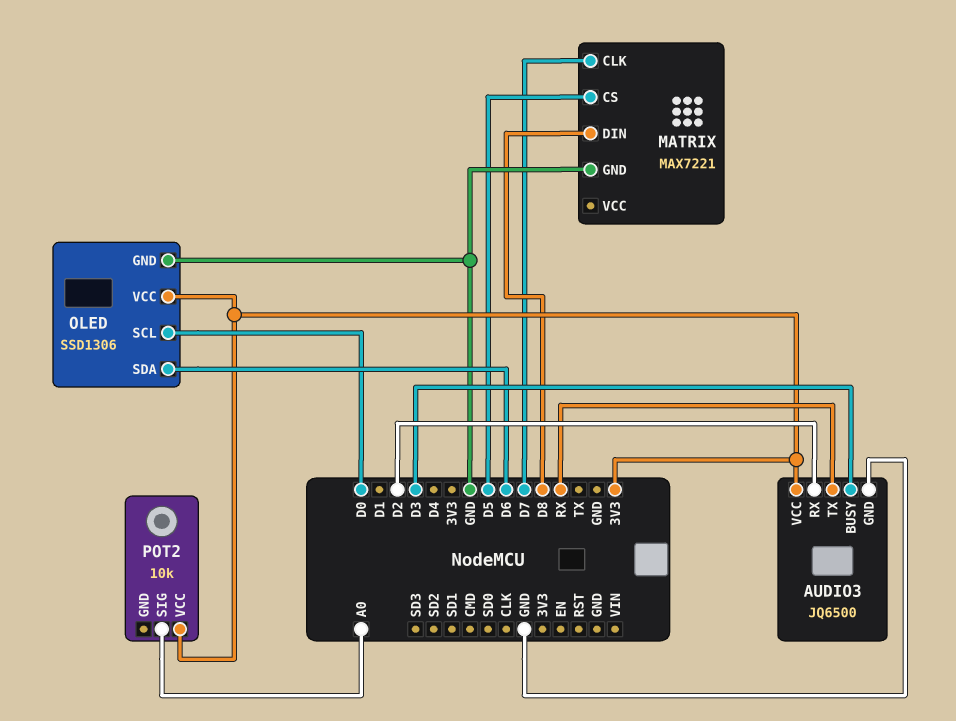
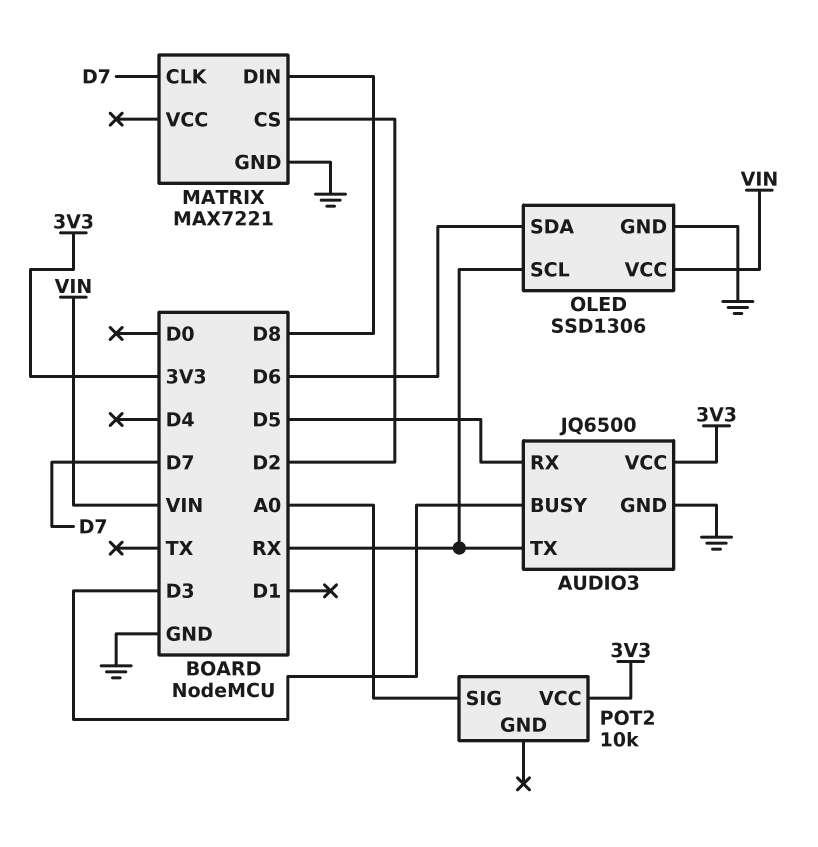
AUDIO3 pin RX: D2 -> D5
MATRIX pin CS: D5 -> D2
OLED pin SCL: D0 -> RX
OLED pin VCC: 3V3 -> VIN

